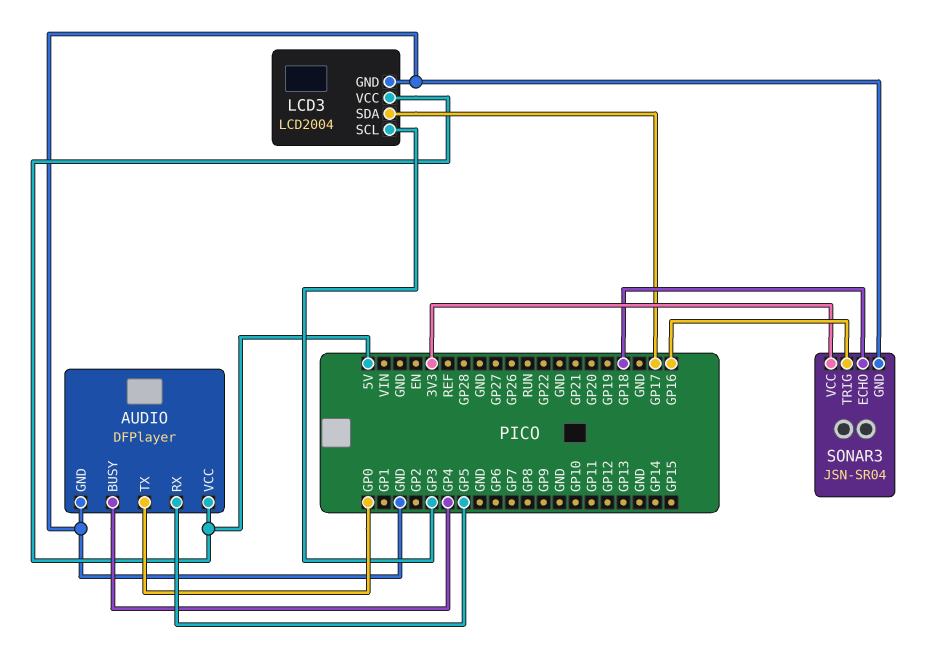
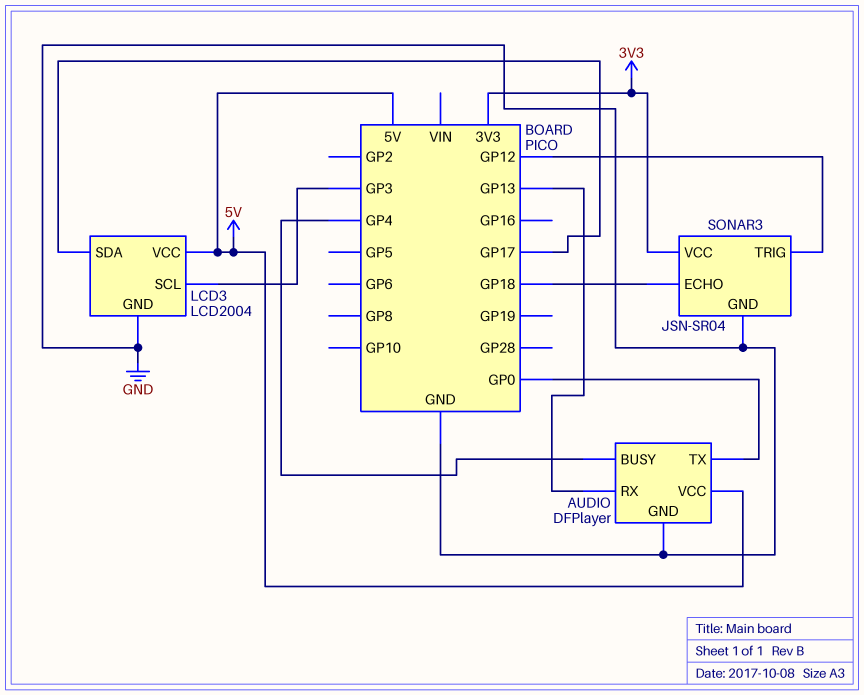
AUDIO pin RX: GP5 -> GP13
SONAR3 pin TRIG: GP16 -> GP12

